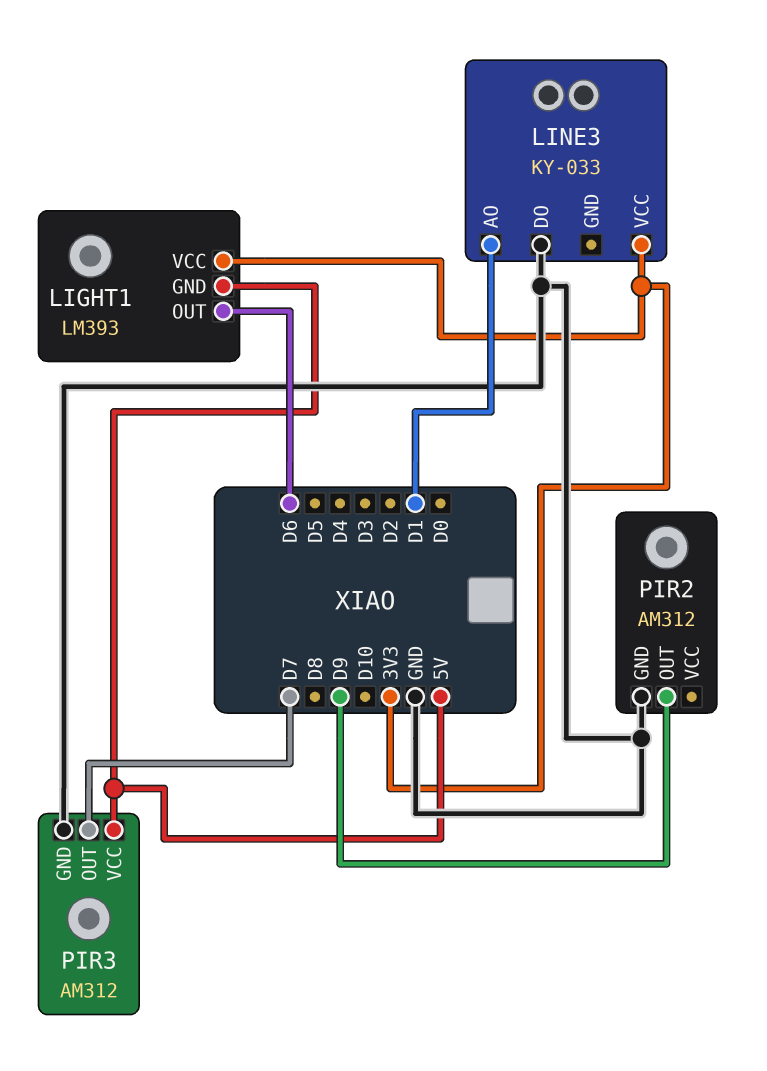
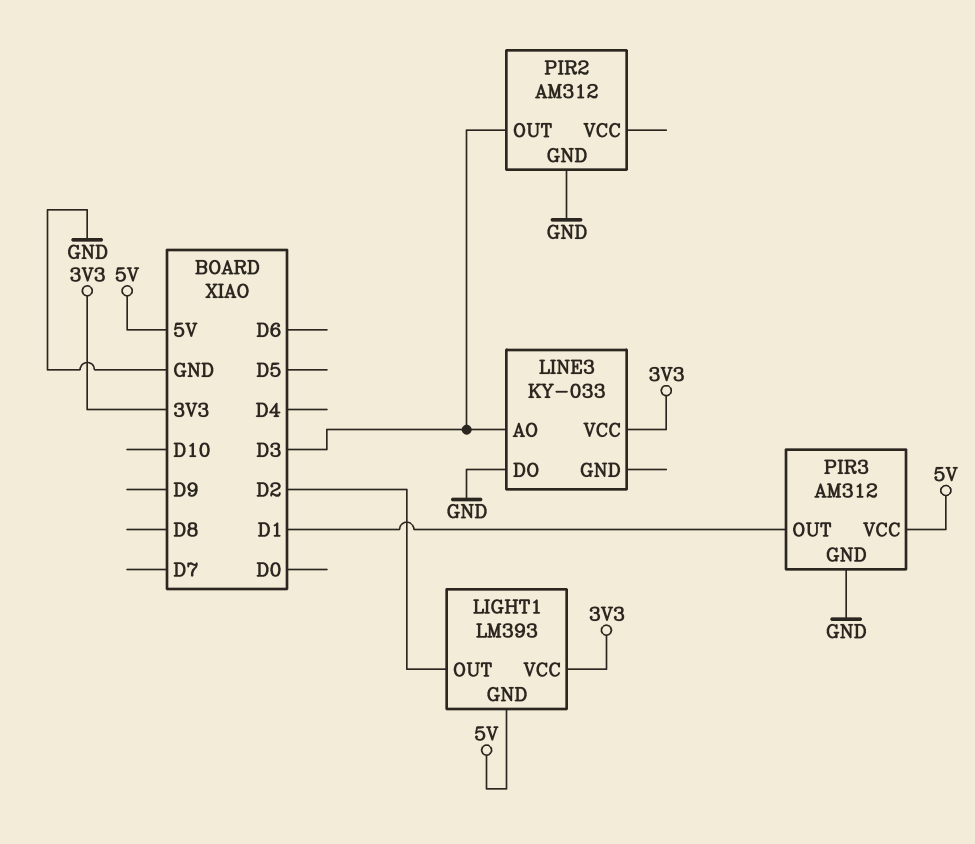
LIGHT1 pin OUT: D6 -> D2
LINE3 pin AO: D1 -> D3
PIR2 pin OUT: D9 -> D3
PIR3 pin OUT: D7 -> D1

